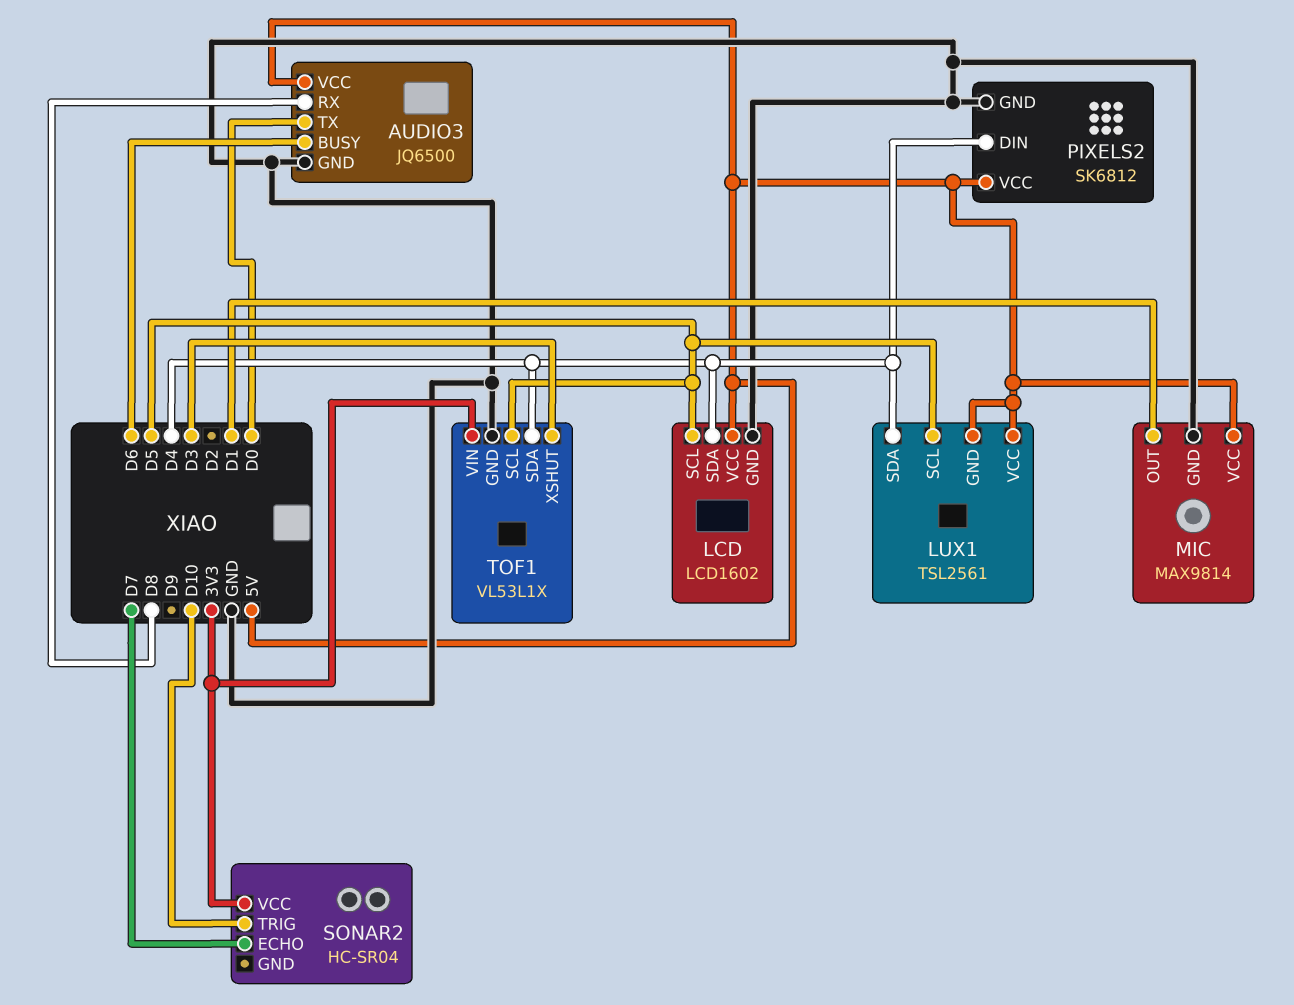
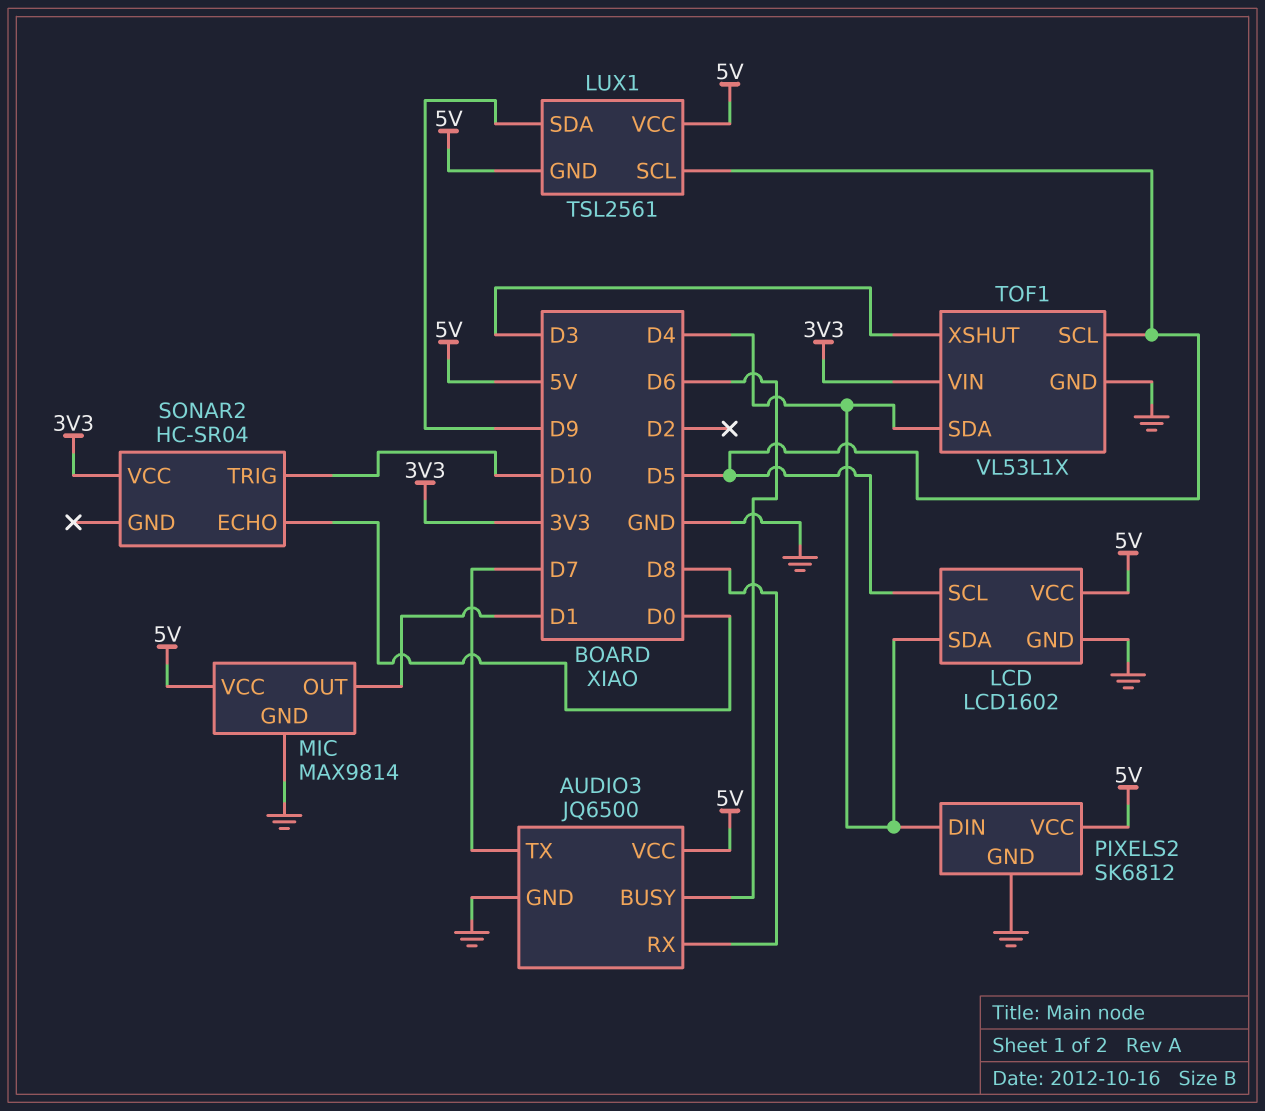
AUDIO3 pin TX: D0 -> D7
LUX1 pin SDA: D4 -> D9
SONAR2 pin ECHO: D7 -> D0

